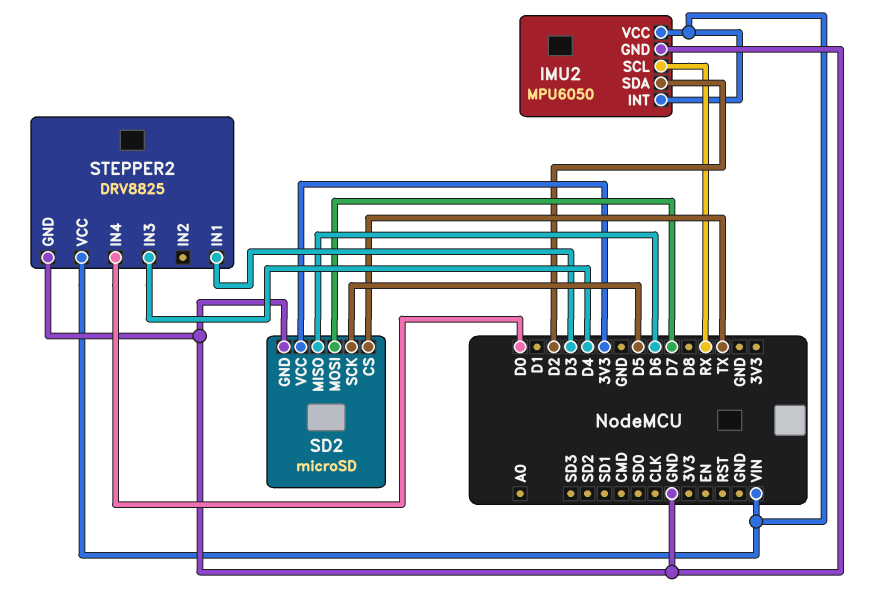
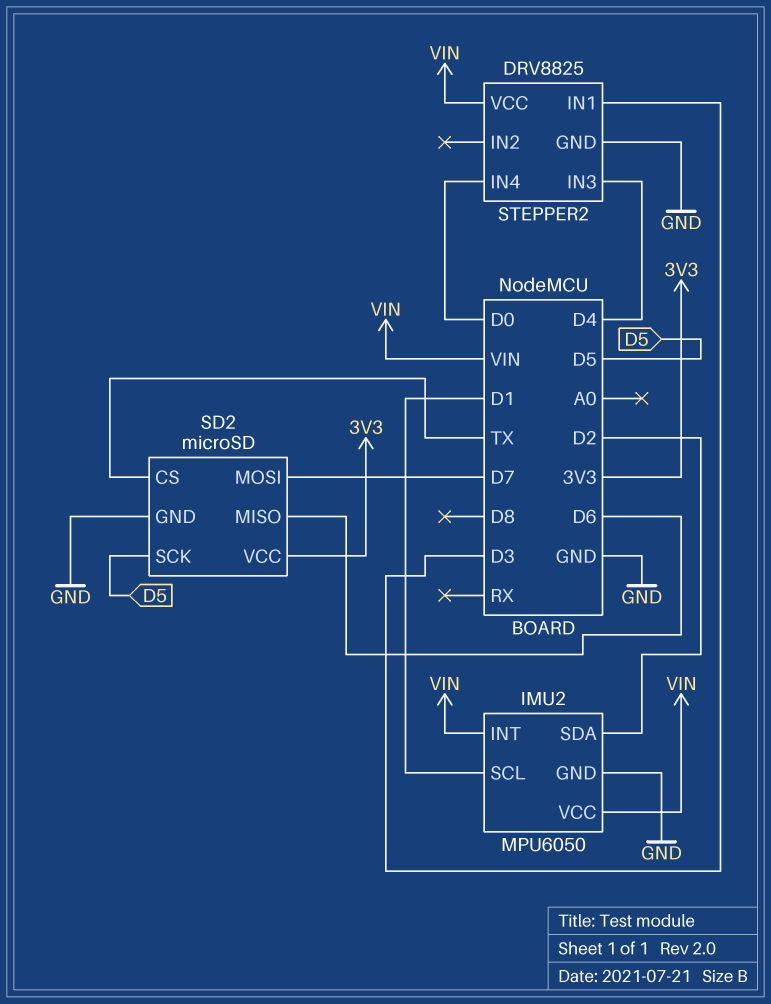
IMU2 pin SCL: RX -> D1

